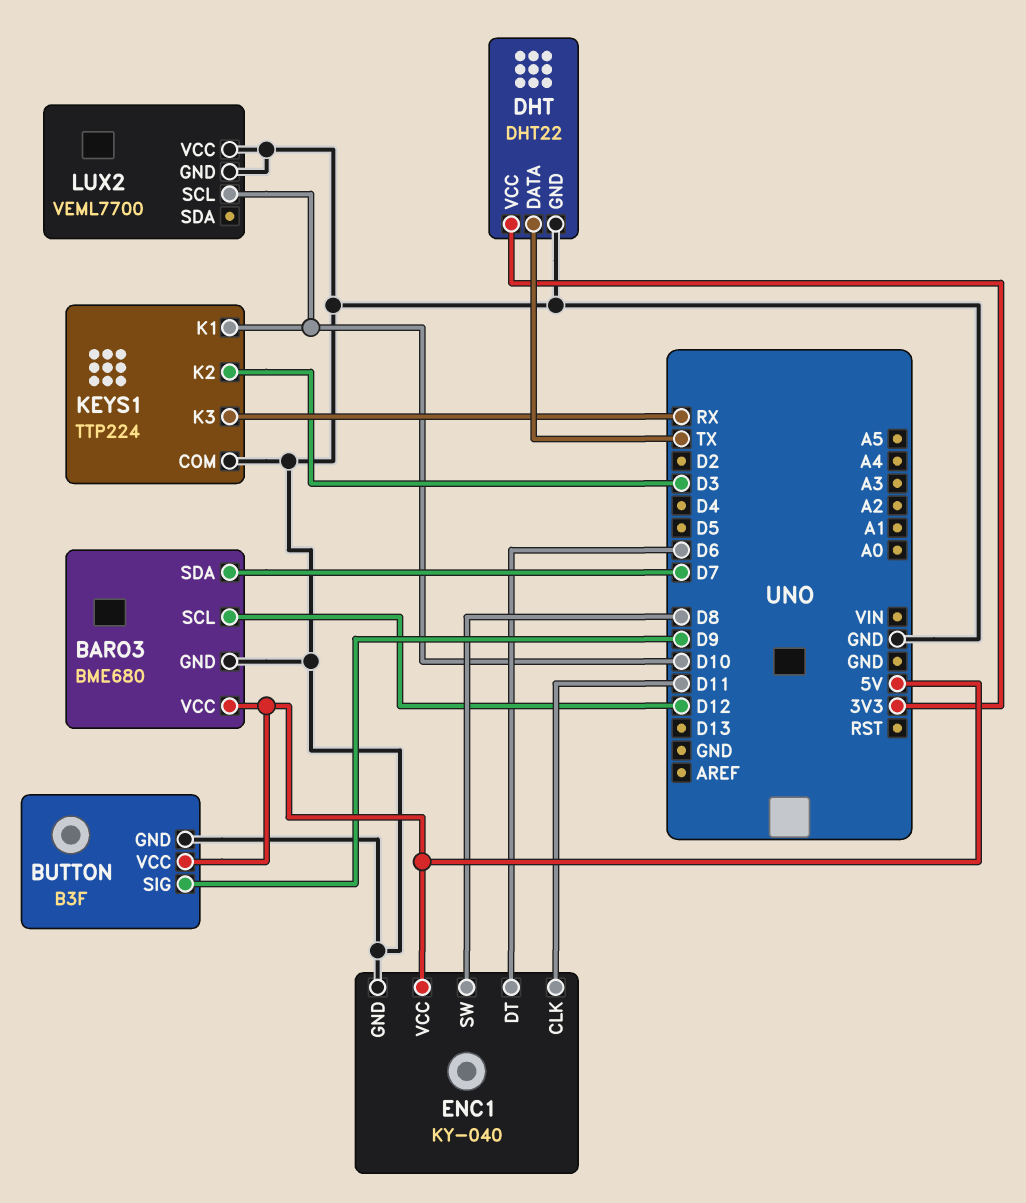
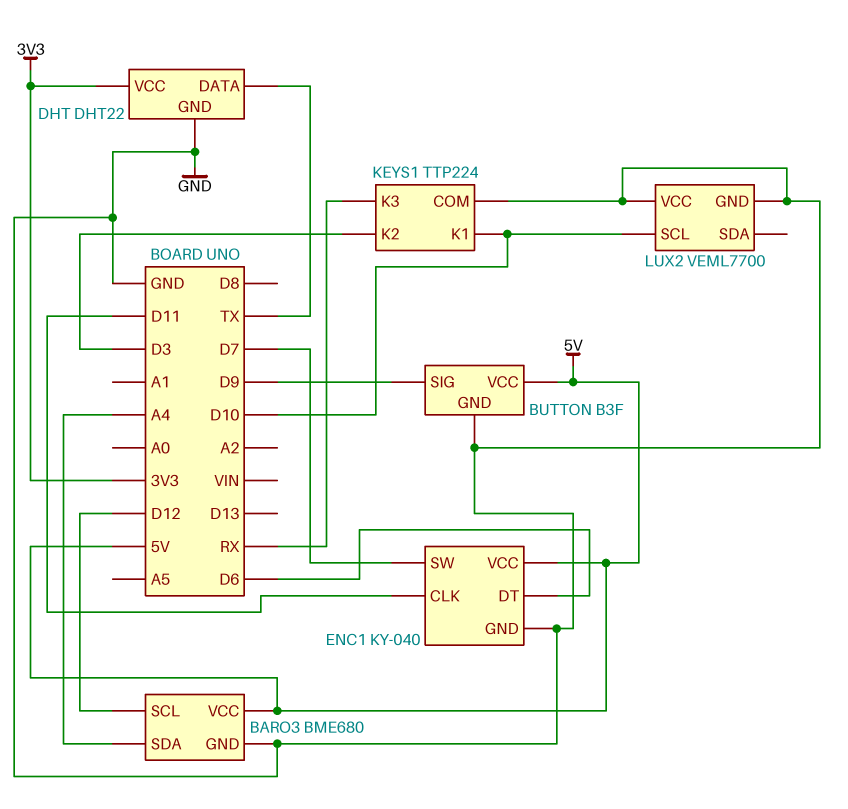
BARO3 pin SDA: D7 -> A4
ENC1 pin SW: D8 -> D7

